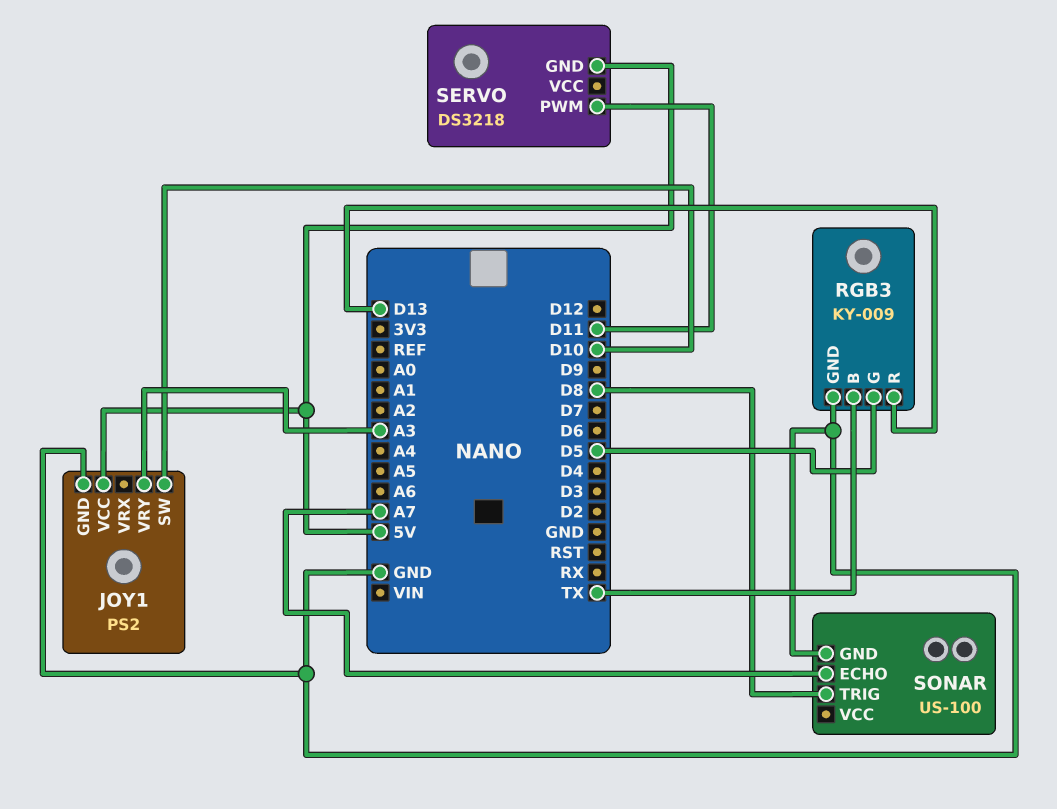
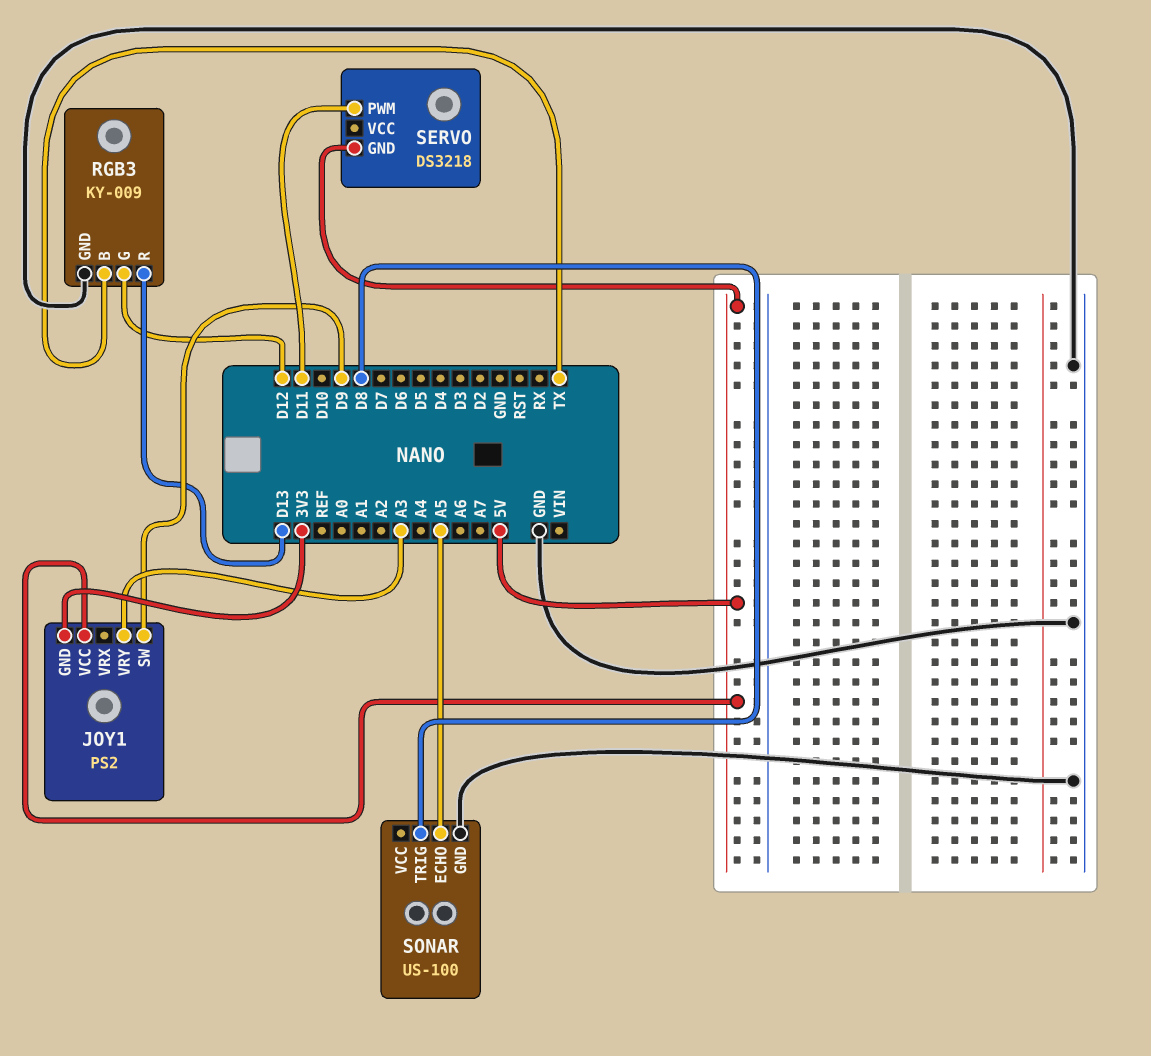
JOY1 pin GND: GND -> 3V3
JOY1 pin SW: D10 -> D9
RGB3 pin G: D5 -> D12
SONAR pin ECHO: A7 -> A5

